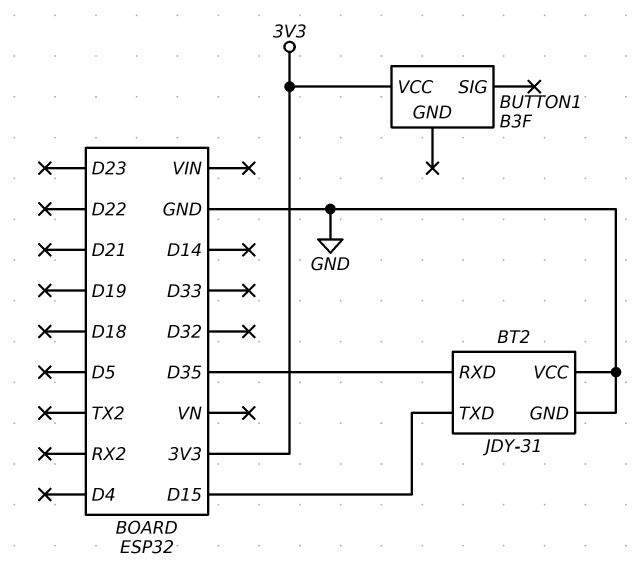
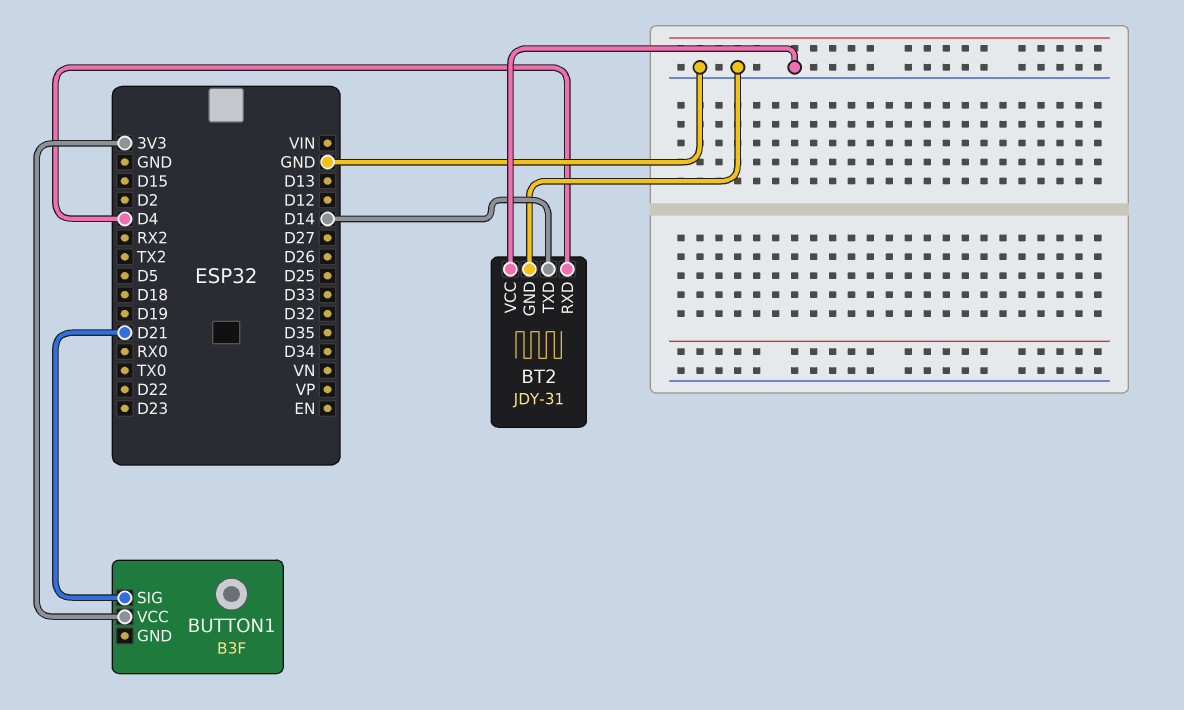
BT2 pin RXD: D35 -> D4
BT2 pin TXD: D15 -> D14
BUTTON1 pin SIG: none -> D21

